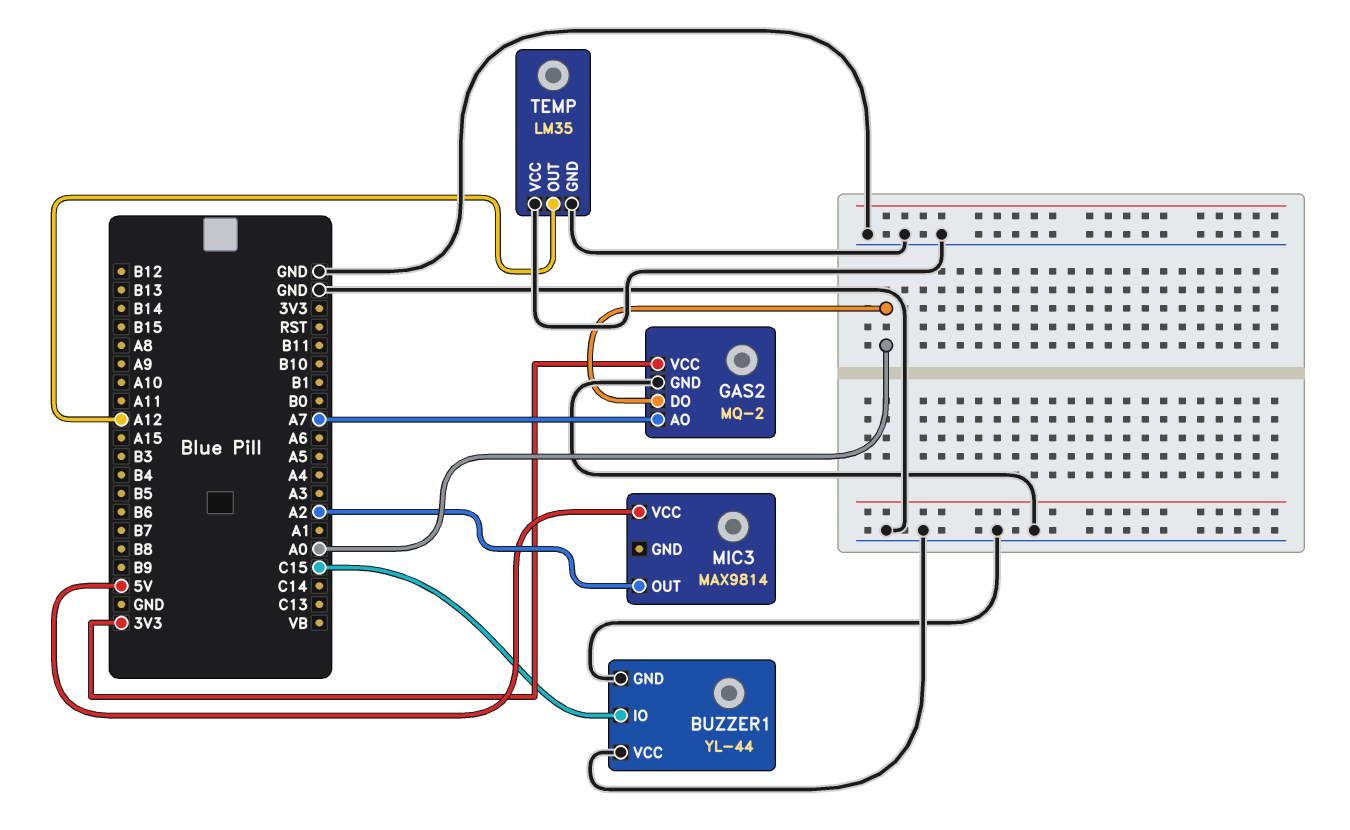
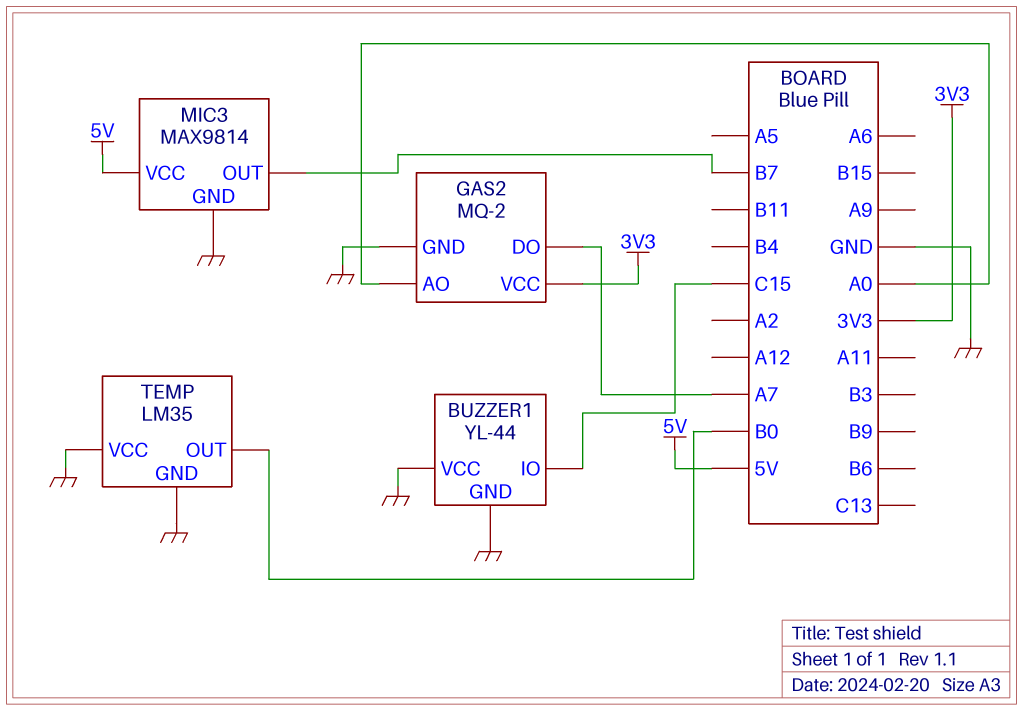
GAS2 pin AO: A7 -> A0
GAS2 pin DO: A0 -> A7
MIC3 pin GND: none -> GND
MIC3 pin OUT: A2 -> B7
TEMP pin OUT: A12 -> B0

